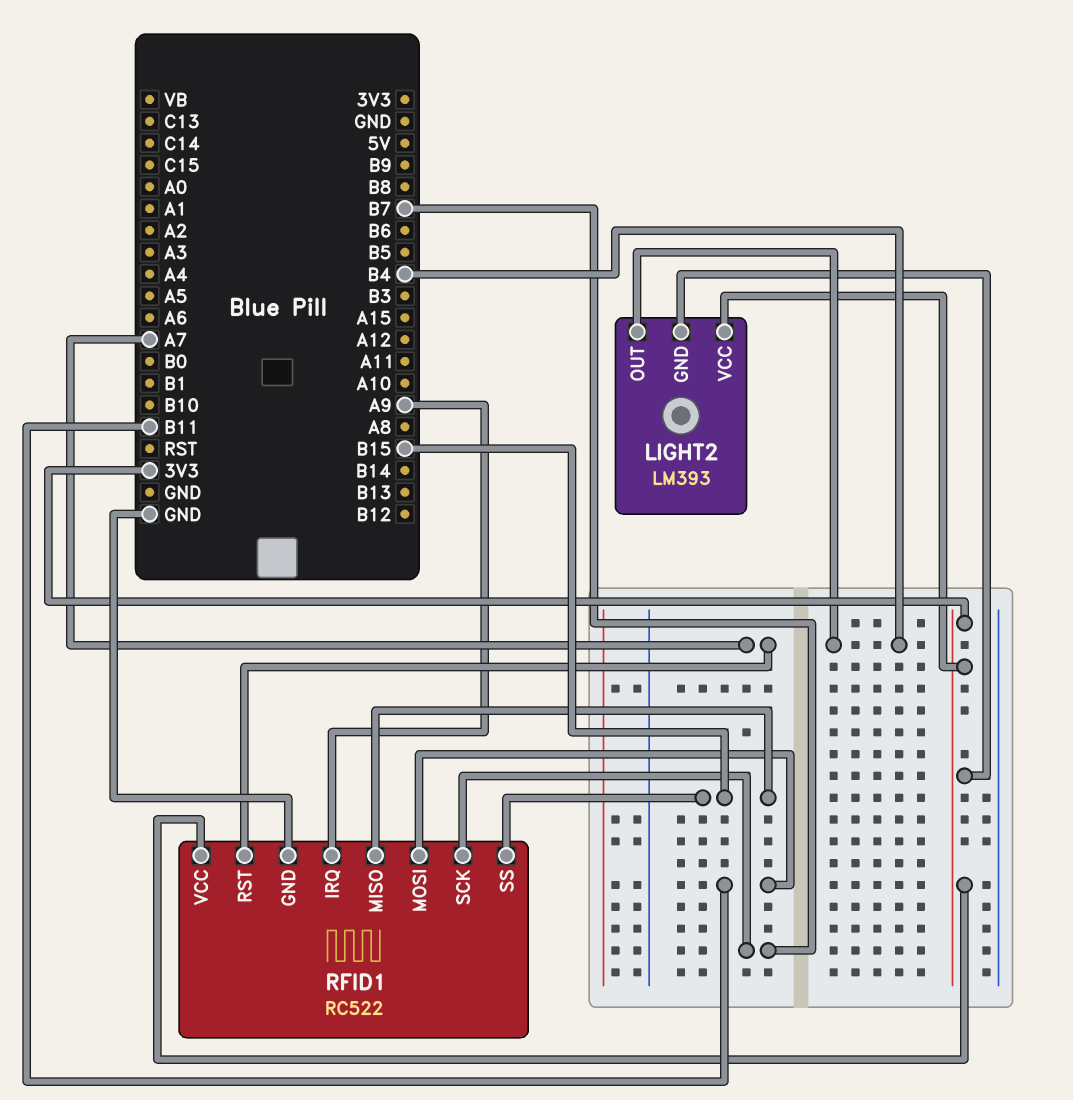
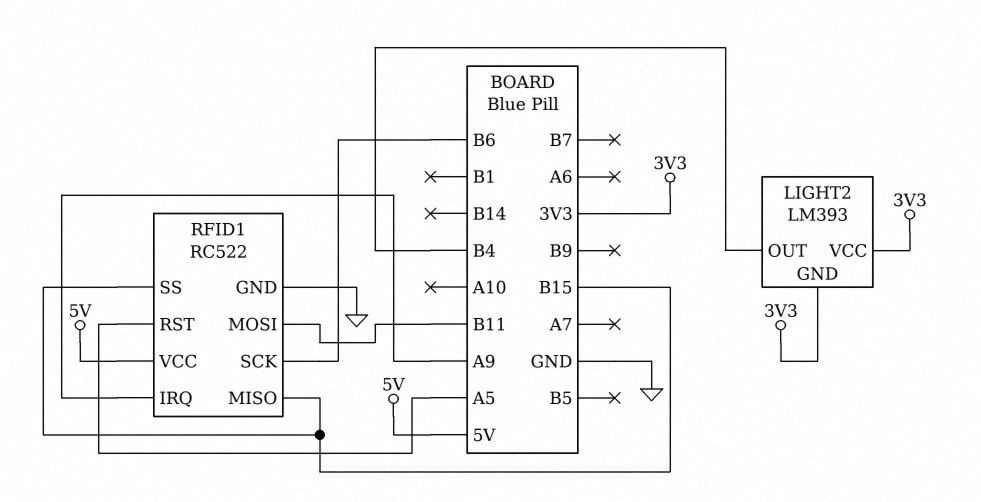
RFID1 pin RST: A7 -> A5
RFID1 pin SCK: B7 -> B6
RFID1 pin VCC: 3V3 -> 5V

